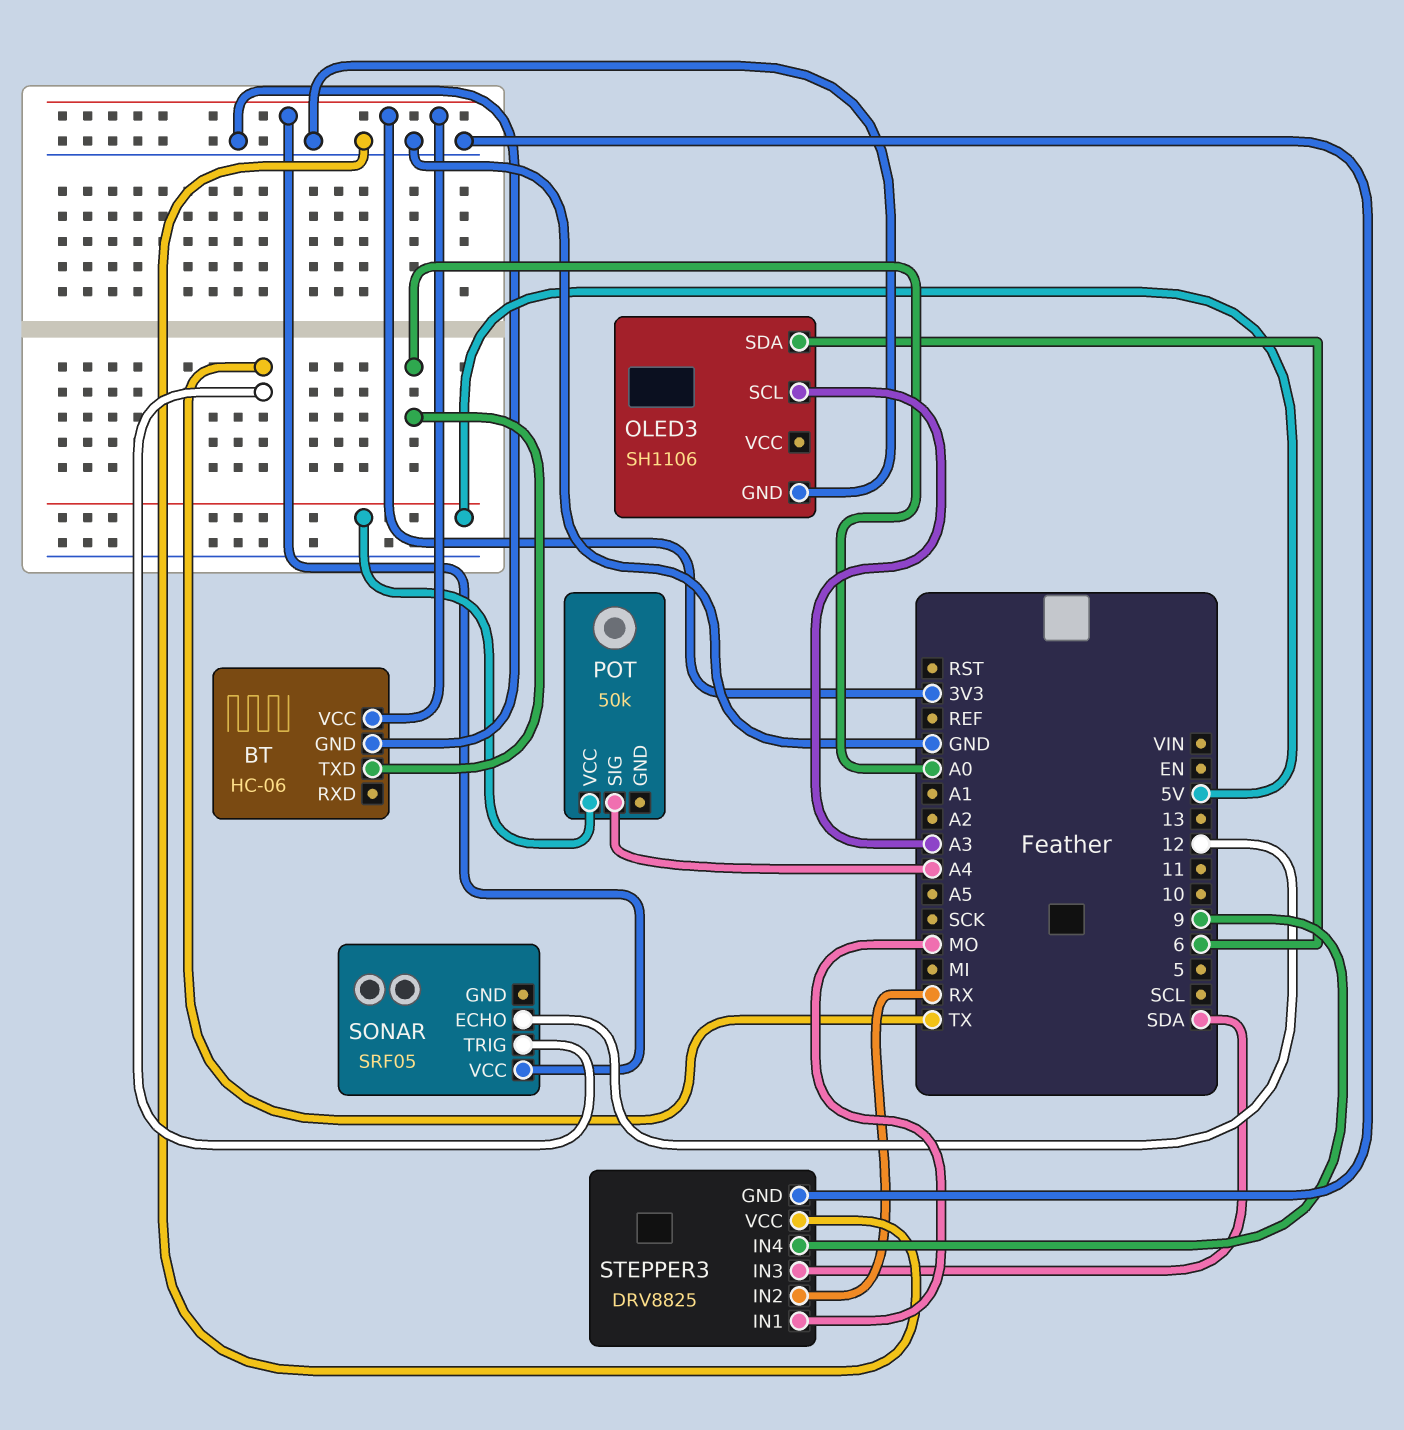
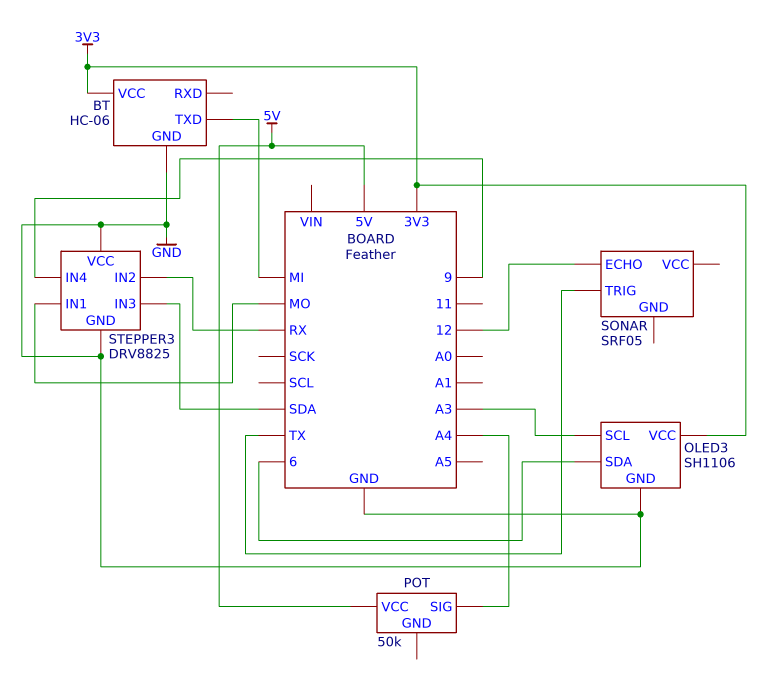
BT pin TXD: A0 -> MI
OLED3 pin VCC: none -> 3V3
SONAR pin VCC: 3V3 -> none

